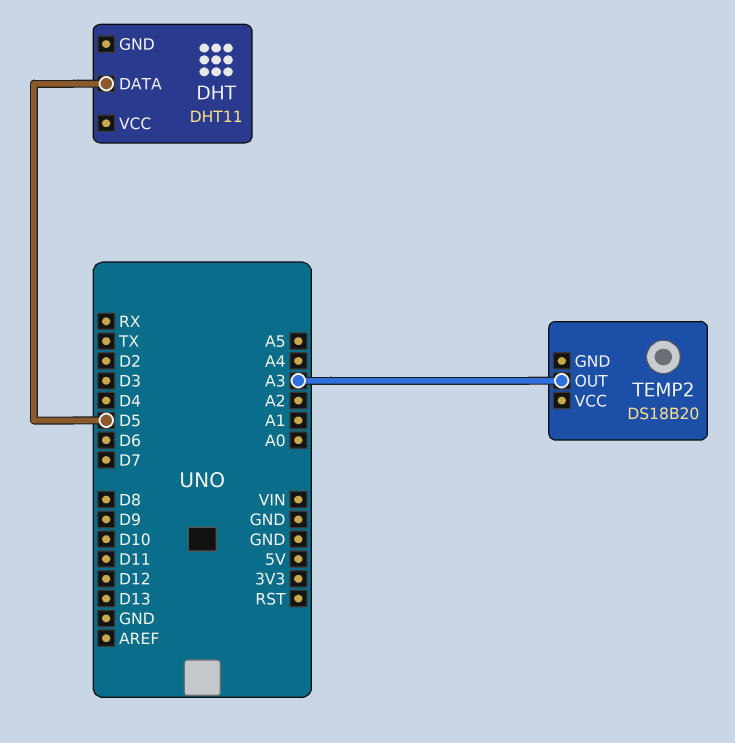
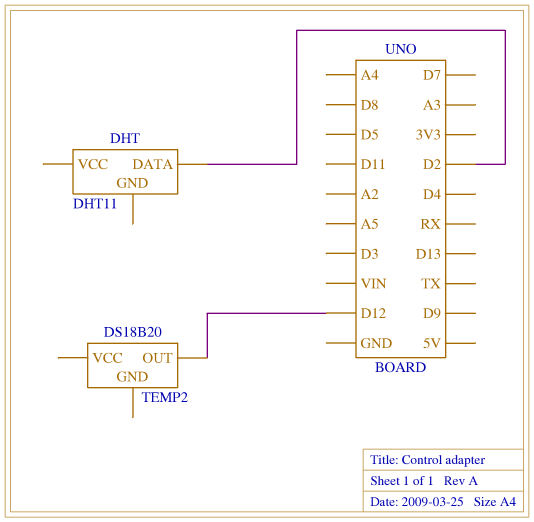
DHT pin DATA: D5 -> D2
TEMP2 pin OUT: A3 -> D12

